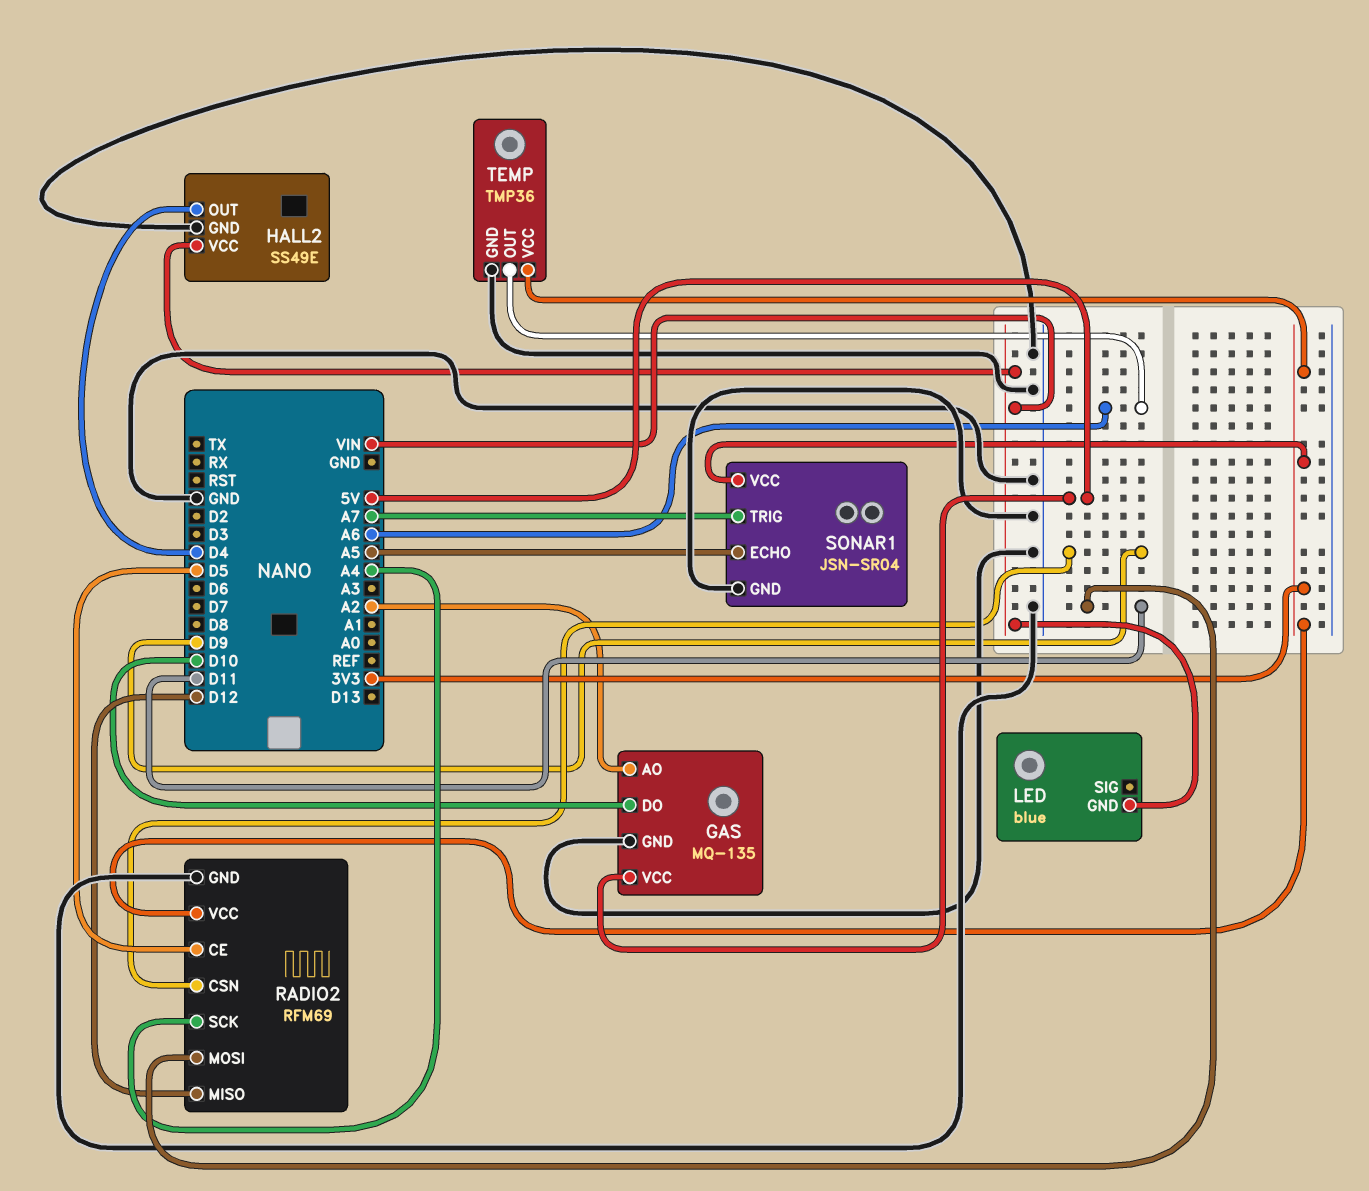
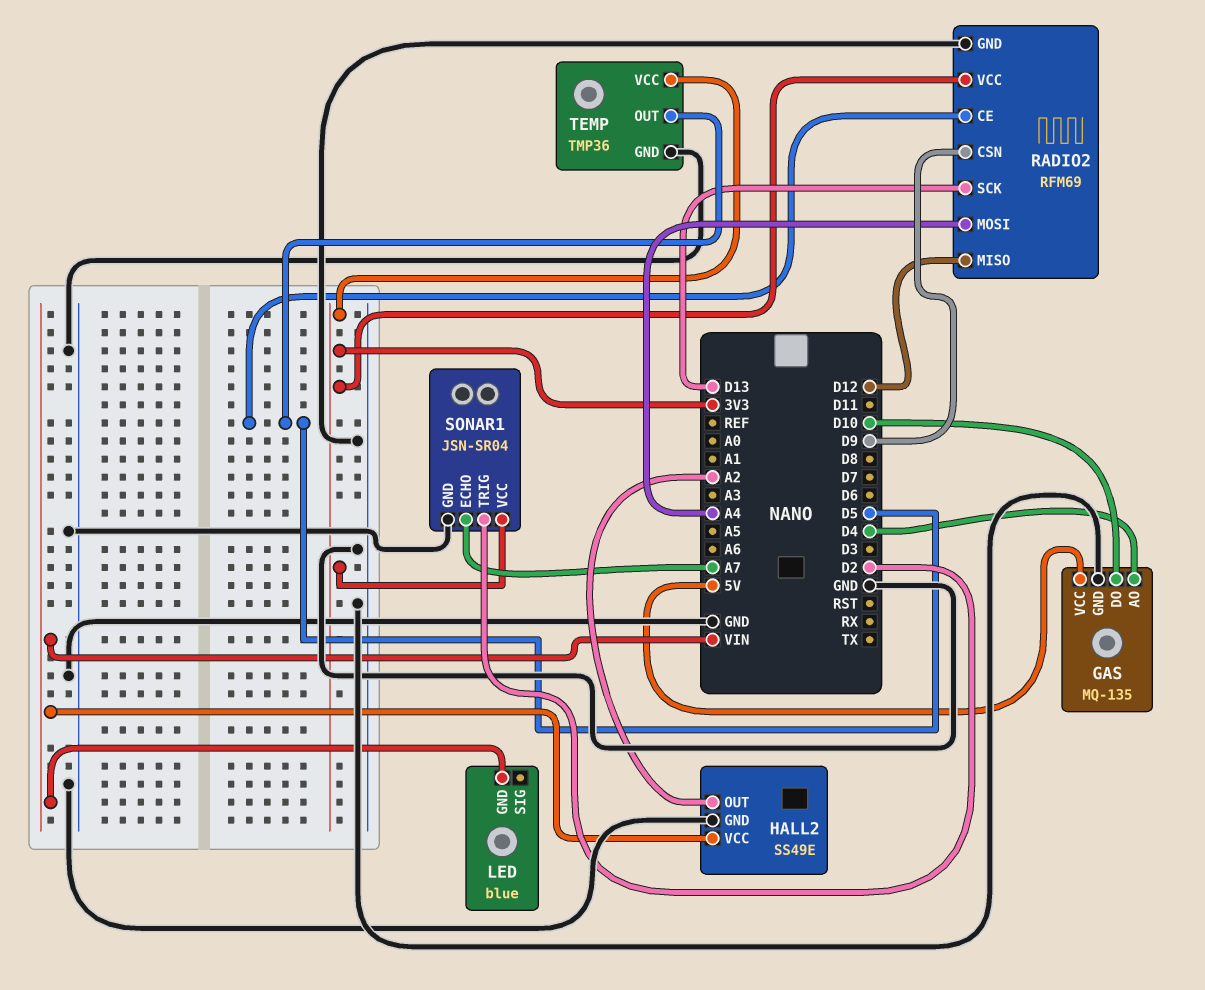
GAS pin AO: A2 -> D4
HALL2 pin OUT: D4 -> A2
RADIO2 pin MOSI: D11 -> A4
RADIO2 pin SCK: A4 -> D13
SONAR1 pin ECHO: A5 -> A7
SONAR1 pin TRIG: A7 -> D2
TEMP pin OUT: A6 -> D5

